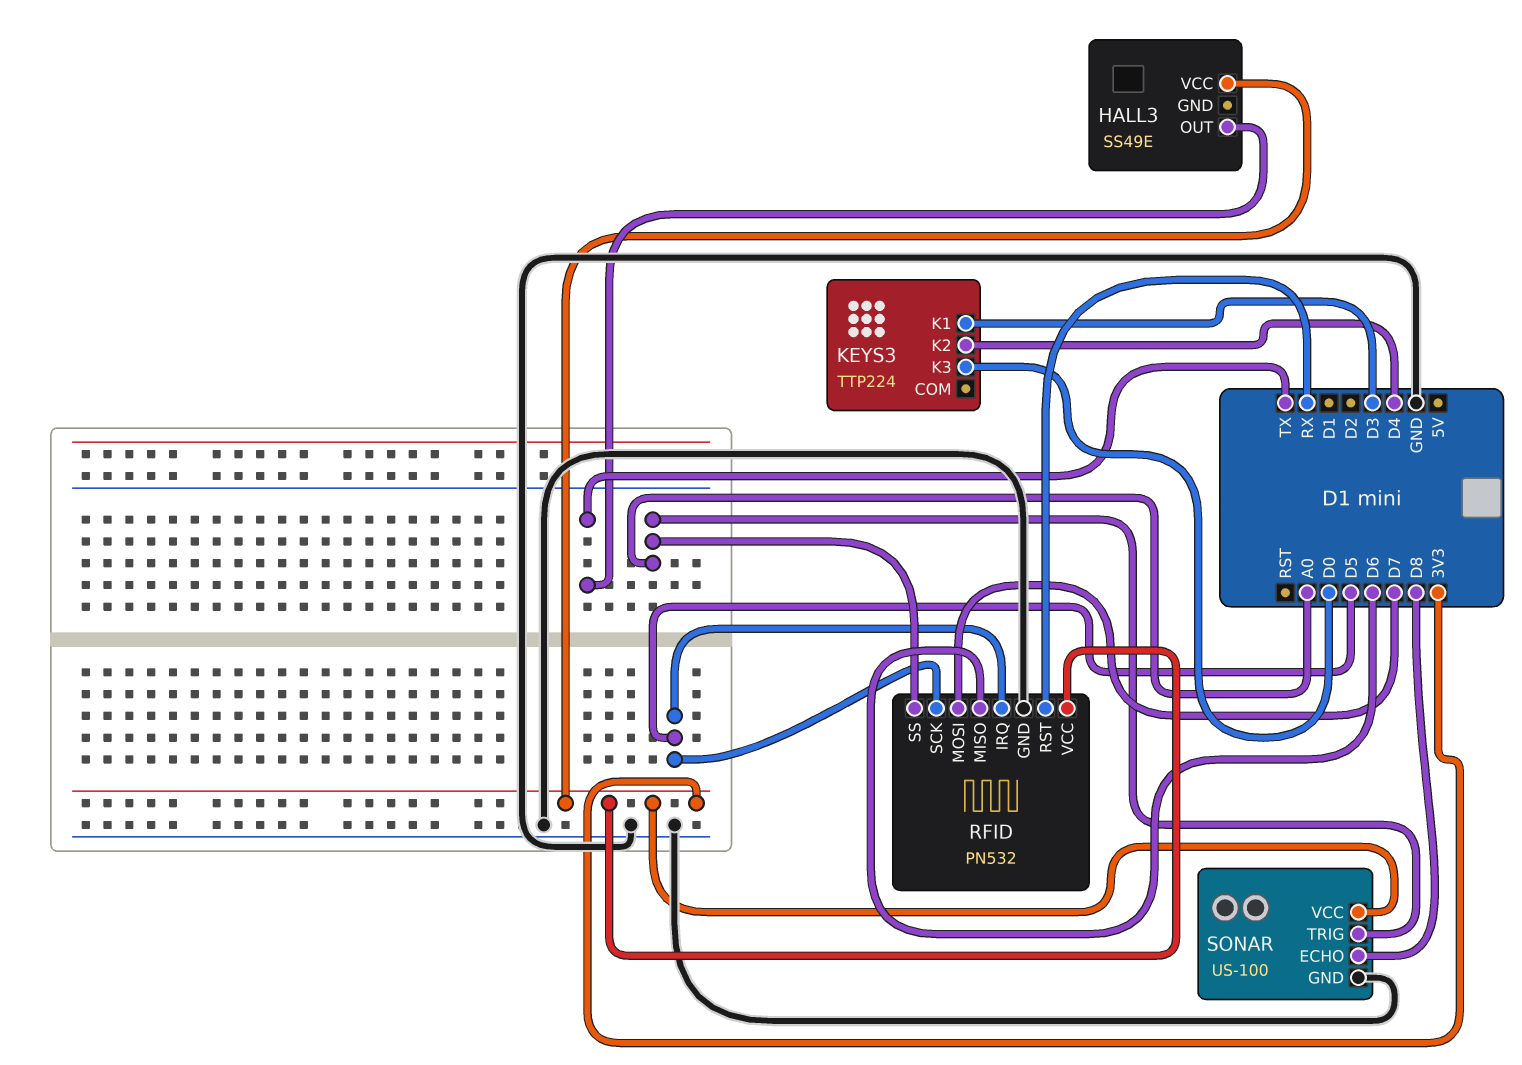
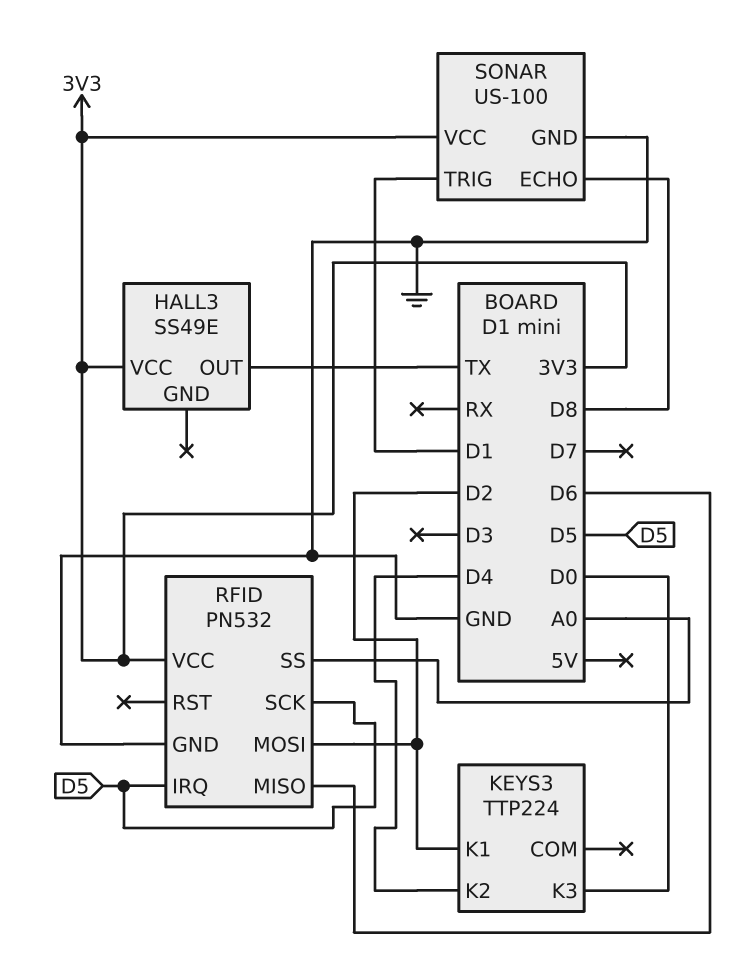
KEYS3 pin K1: D3 -> D2
RFID pin MOSI: D7 -> D2
RFID pin RST: RX -> none
SONAR pin TRIG: A0 -> D1

